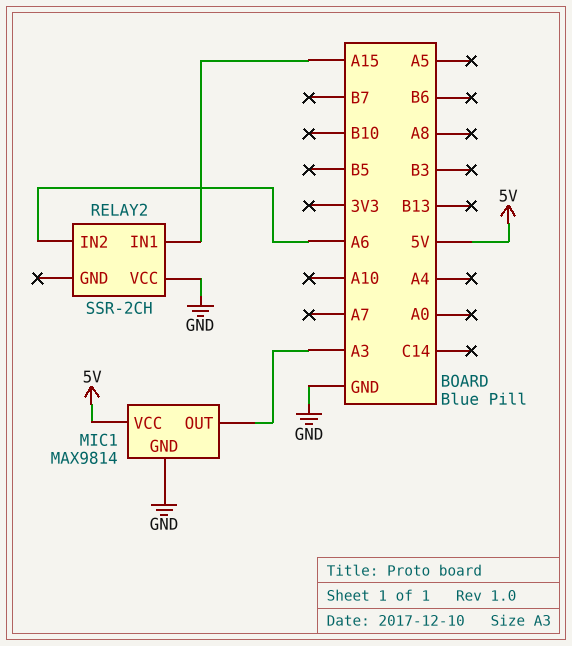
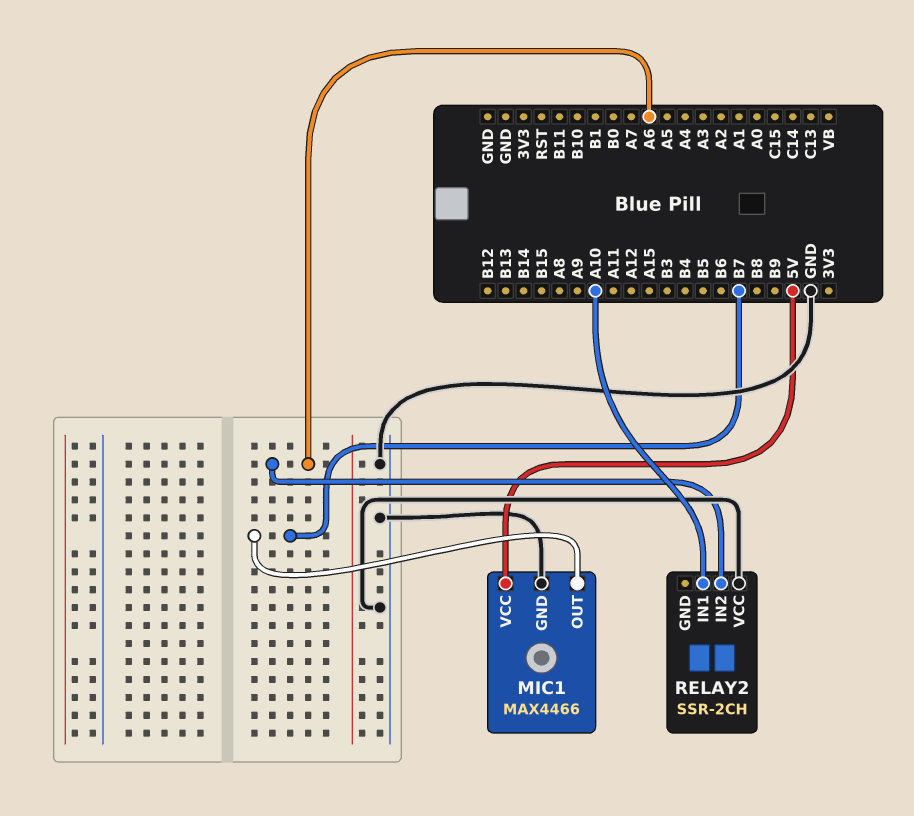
MIC1: MAX9814 -> MAX4466
MIC1 pin OUT: A3 -> B7
RELAY2 pin IN1: A15 -> A10

